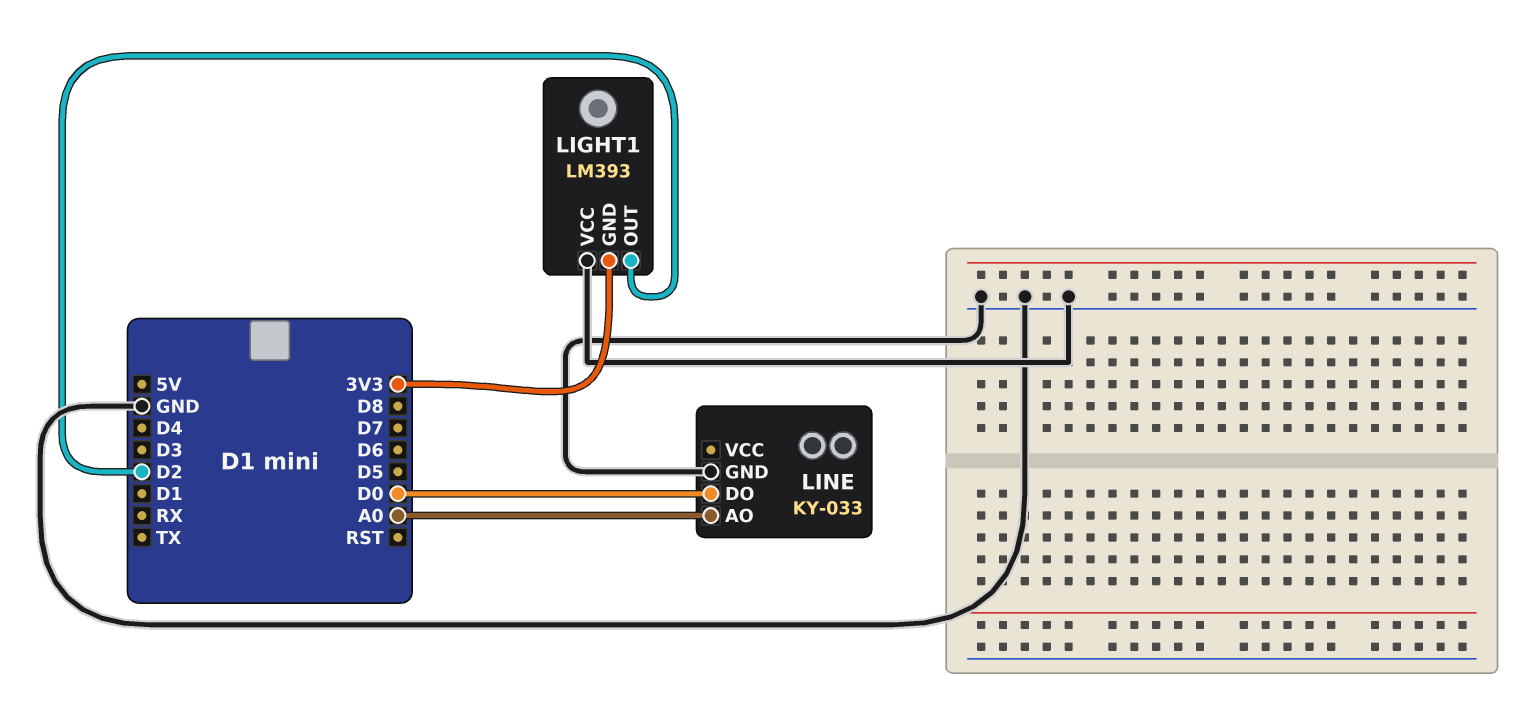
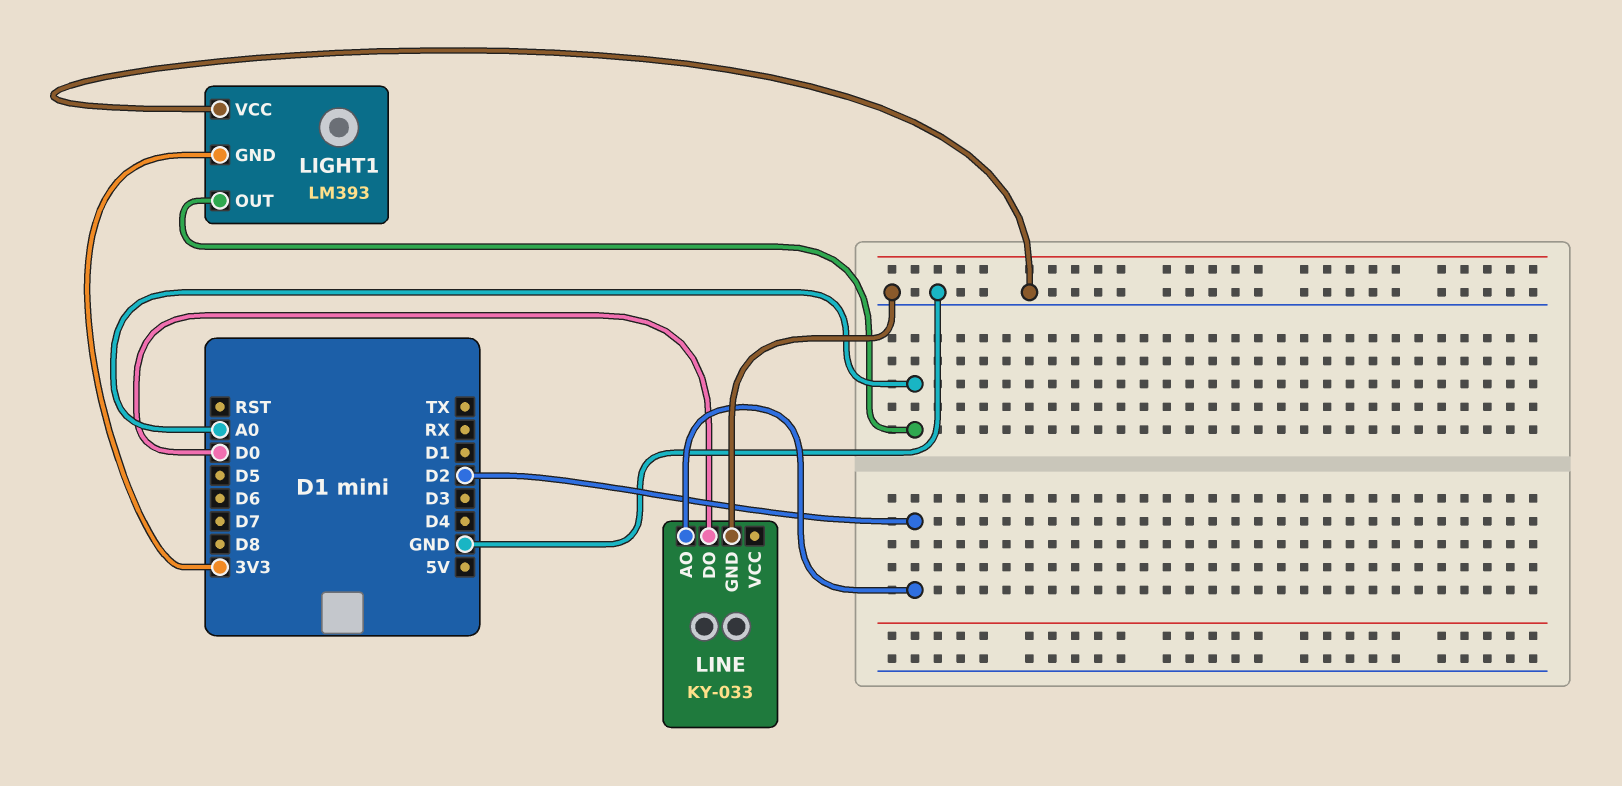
LIGHT1 pin OUT: D2 -> A0
LINE pin AO: A0 -> D2

